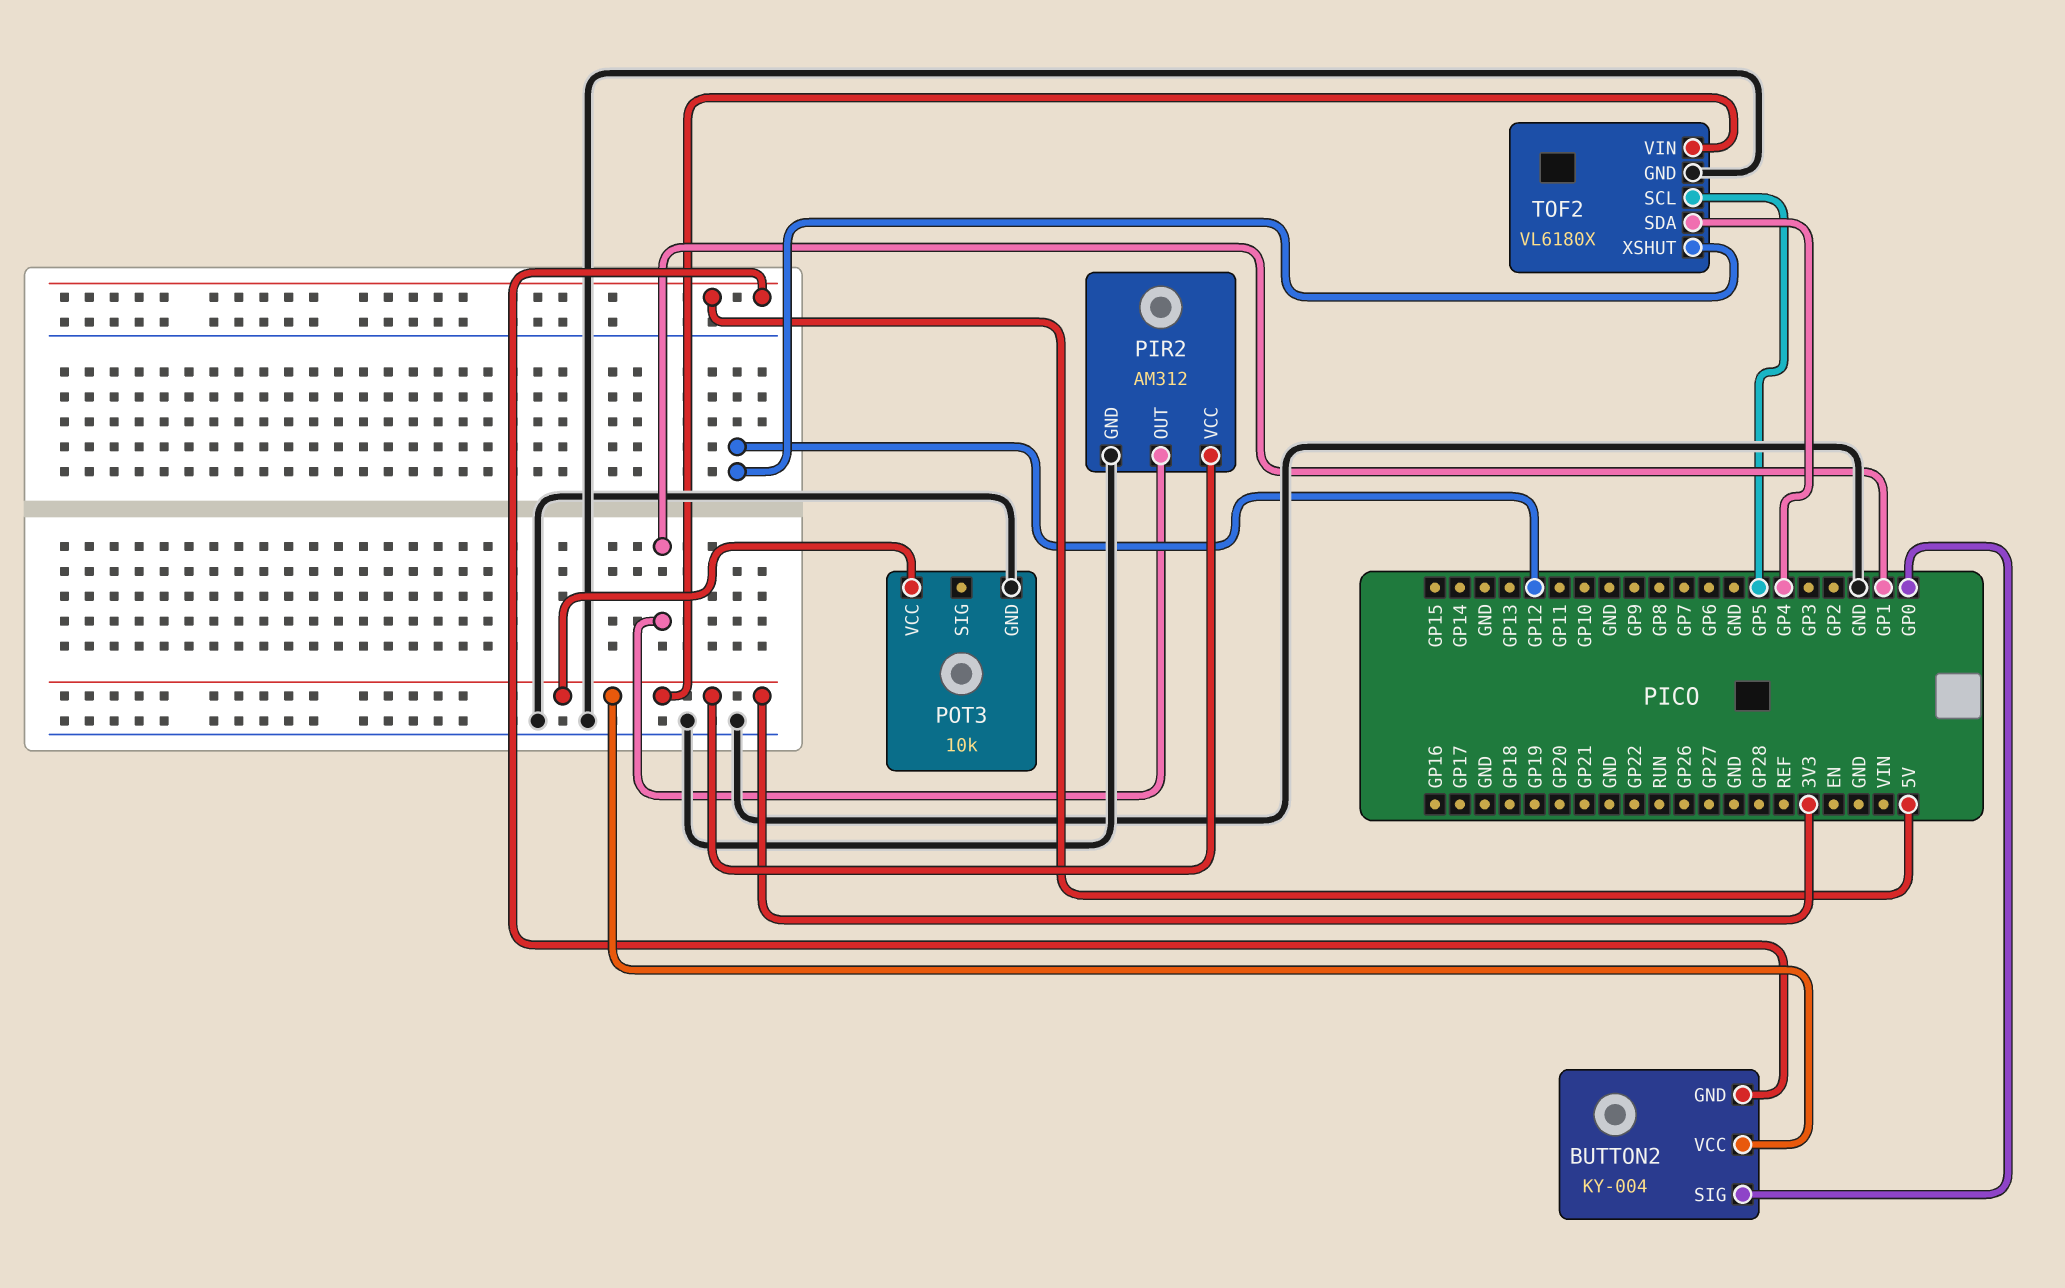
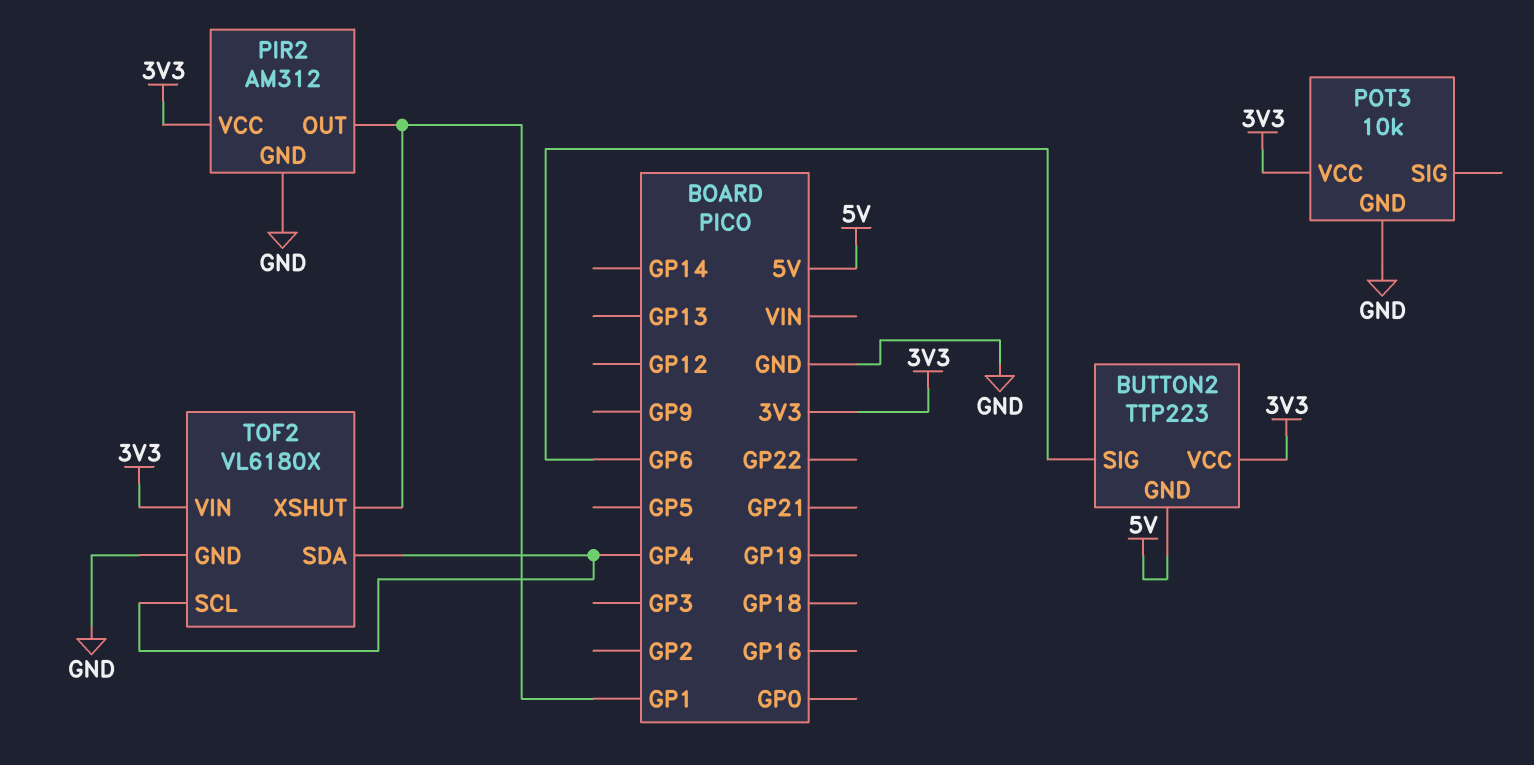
BUTTON2: KY-004 -> TTP223
BUTTON2 pin SIG: GP0 -> GP6
TOF2 pin SCL: GP5 -> GP4
TOF2 pin XSHUT: GP12 -> GP1

